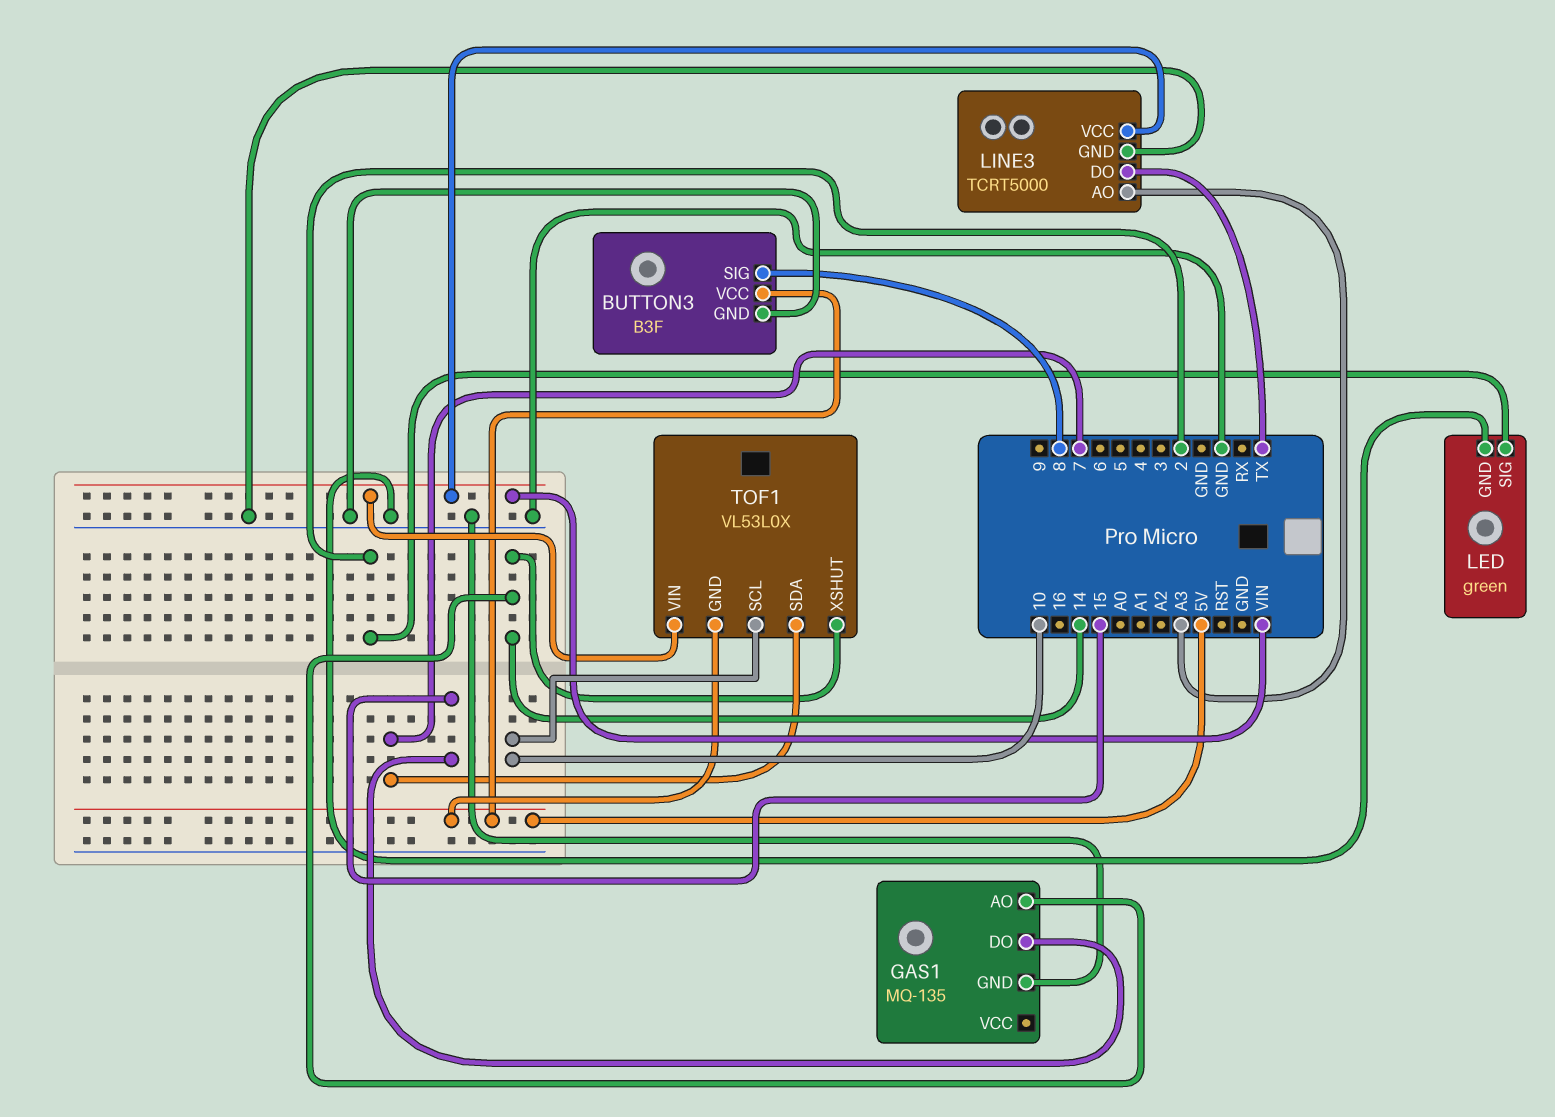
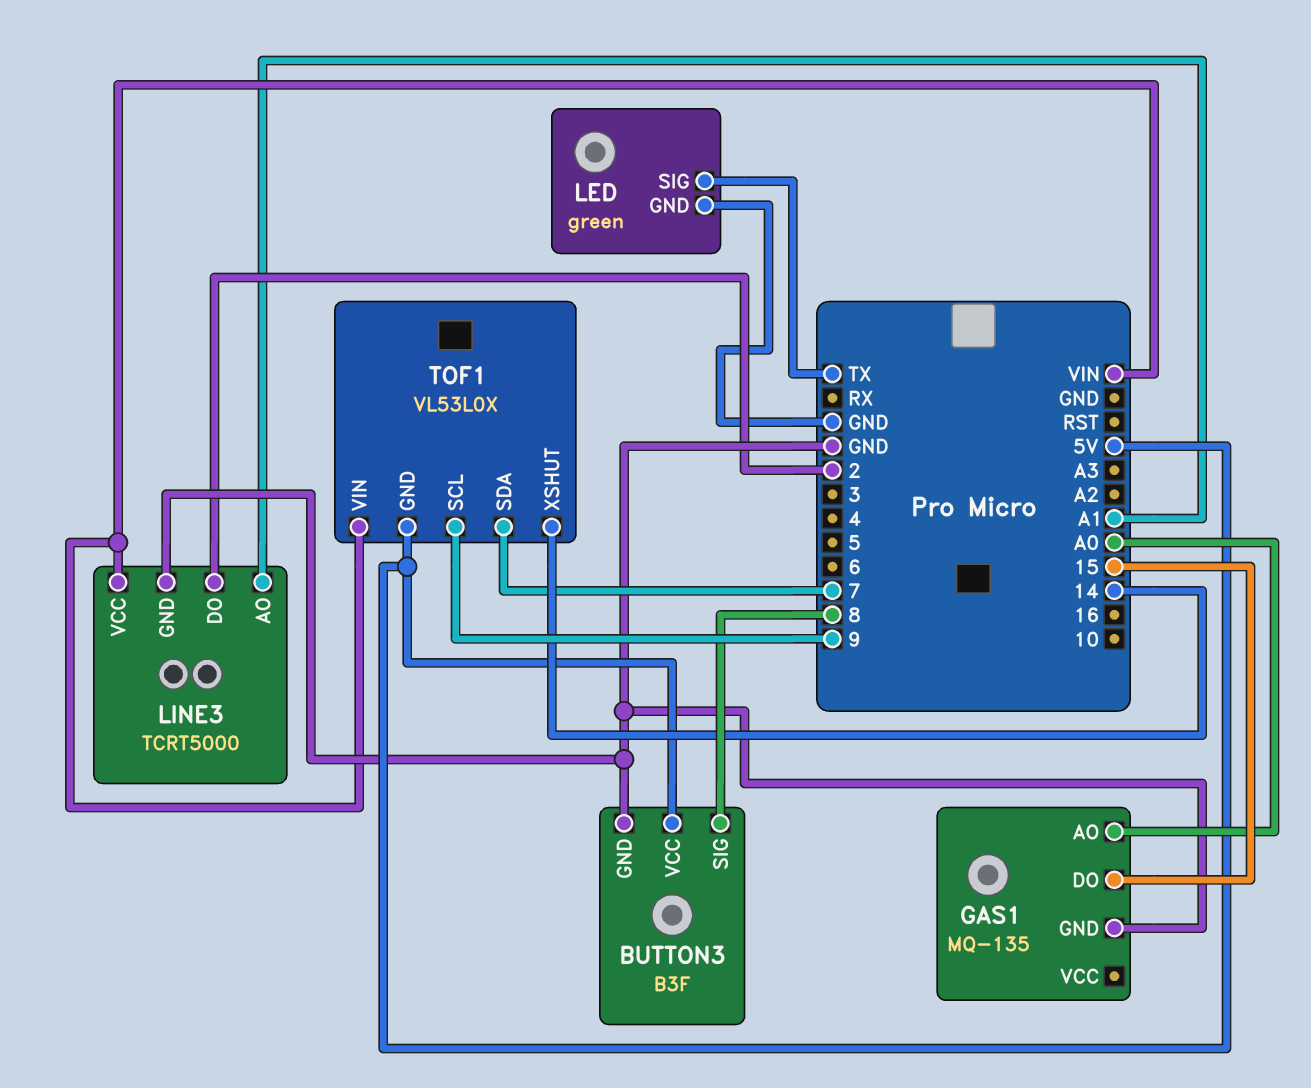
GAS1 pin AO: 14 -> A0
LED pin SIG: 2 -> TX
LINE3 pin AO: A3 -> A1
LINE3 pin DO: TX -> 2
TOF1 pin SCL: 10 -> 9

